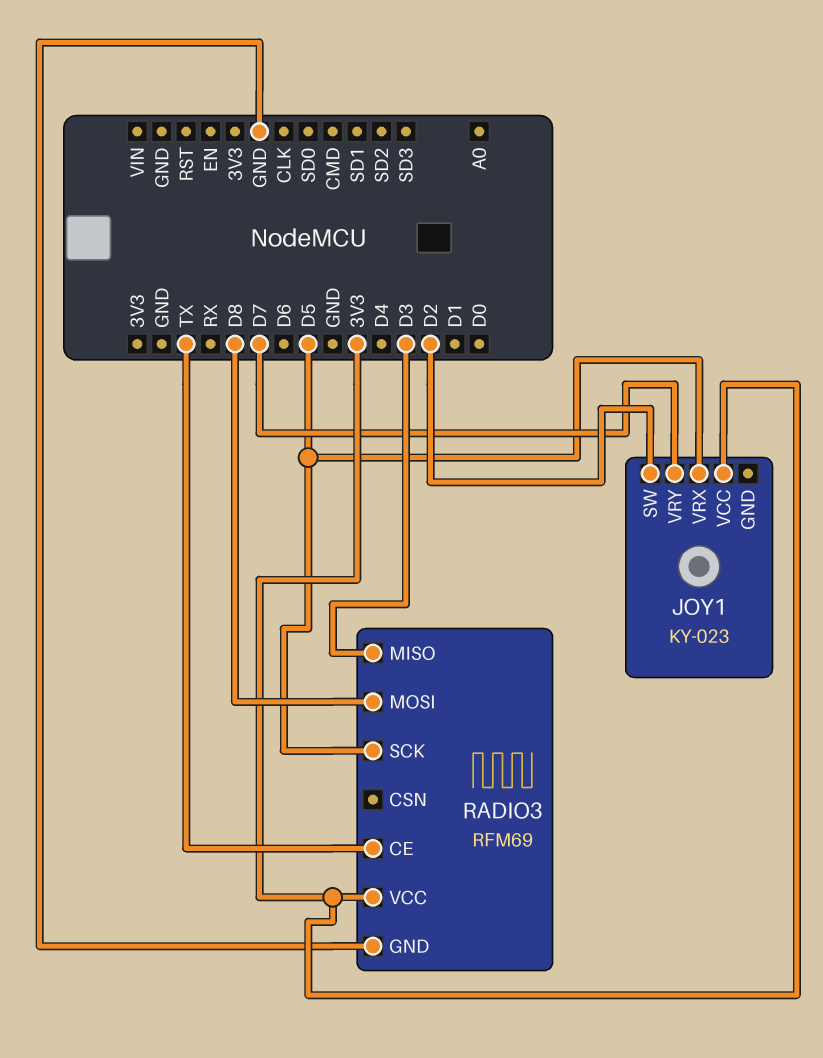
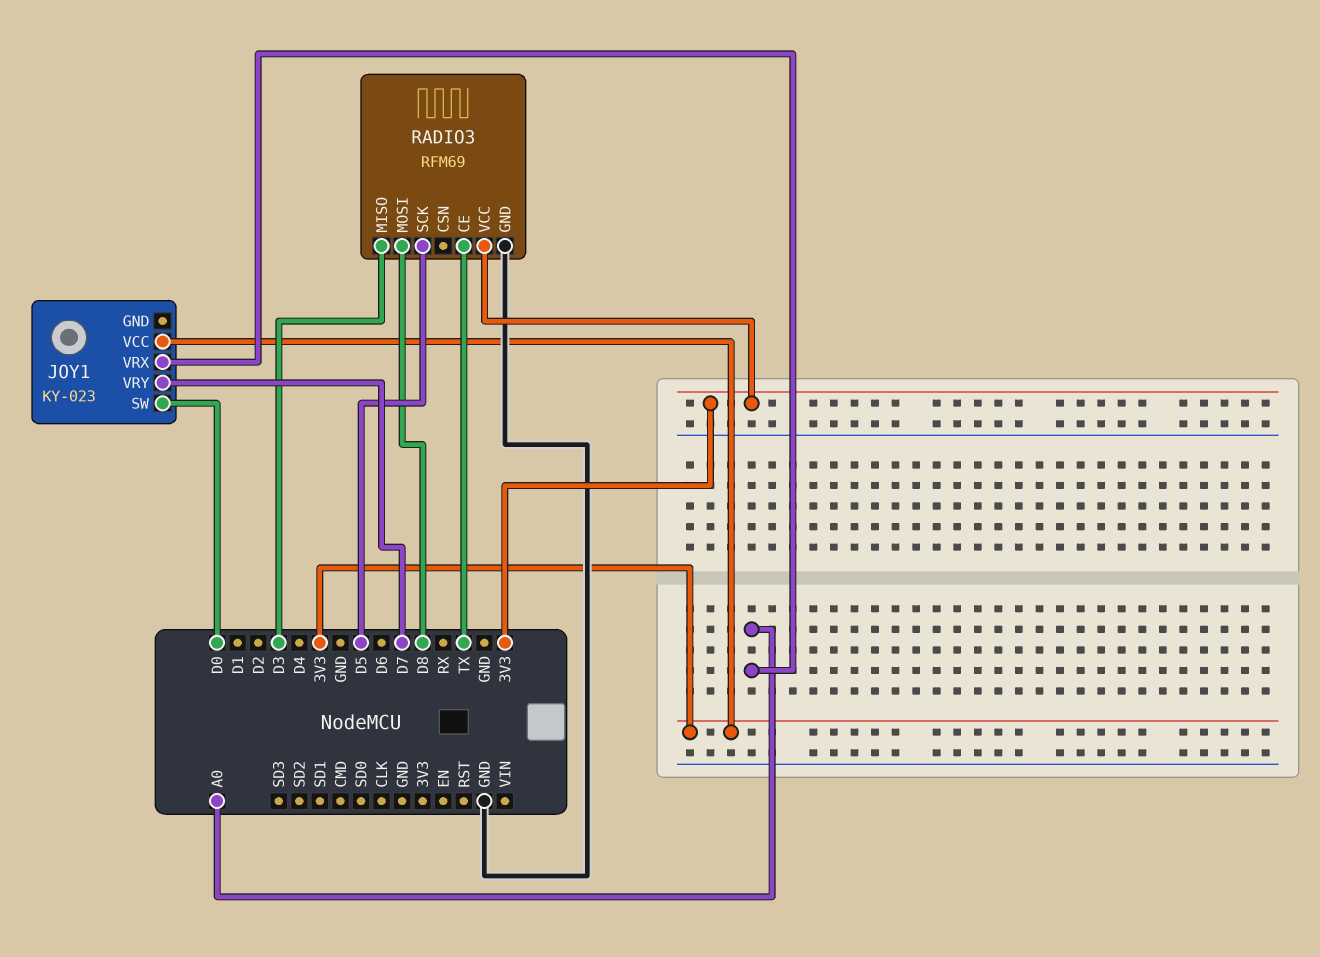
JOY1 pin SW: D2 -> D0
JOY1 pin VRX: D5 -> A0

